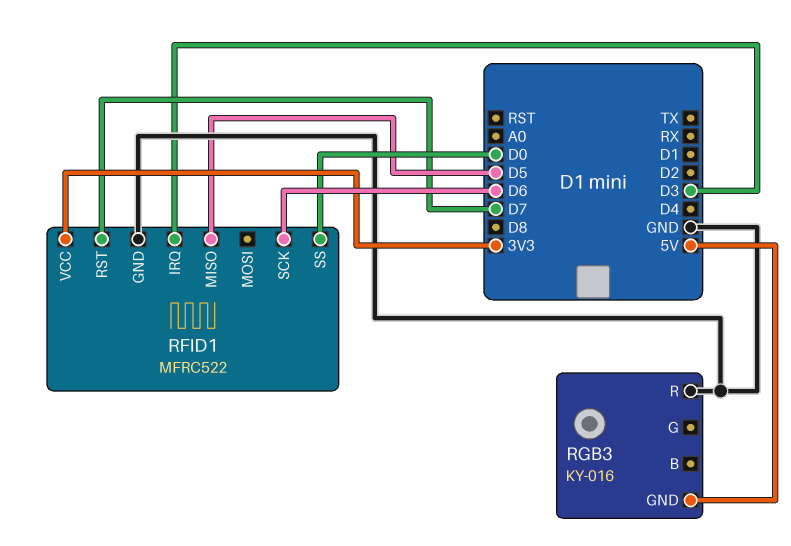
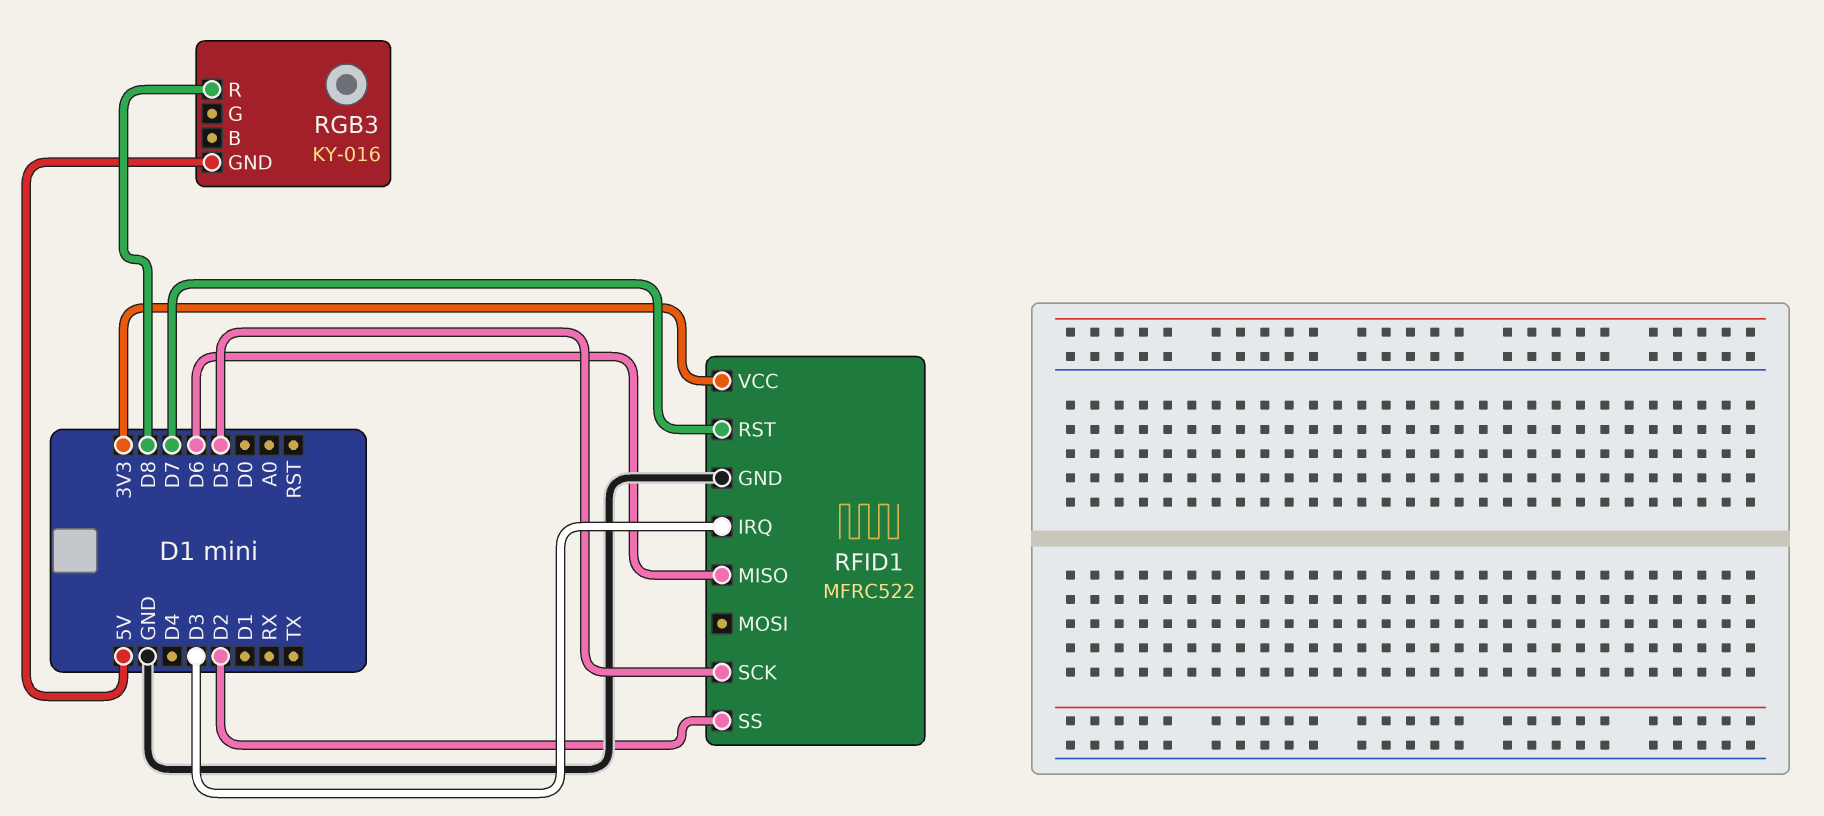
RFID1 pin MISO: D5 -> D6
RFID1 pin SCK: D6 -> D5
RFID1 pin SS: D0 -> D2
RGB3 pin R: GND -> D8

